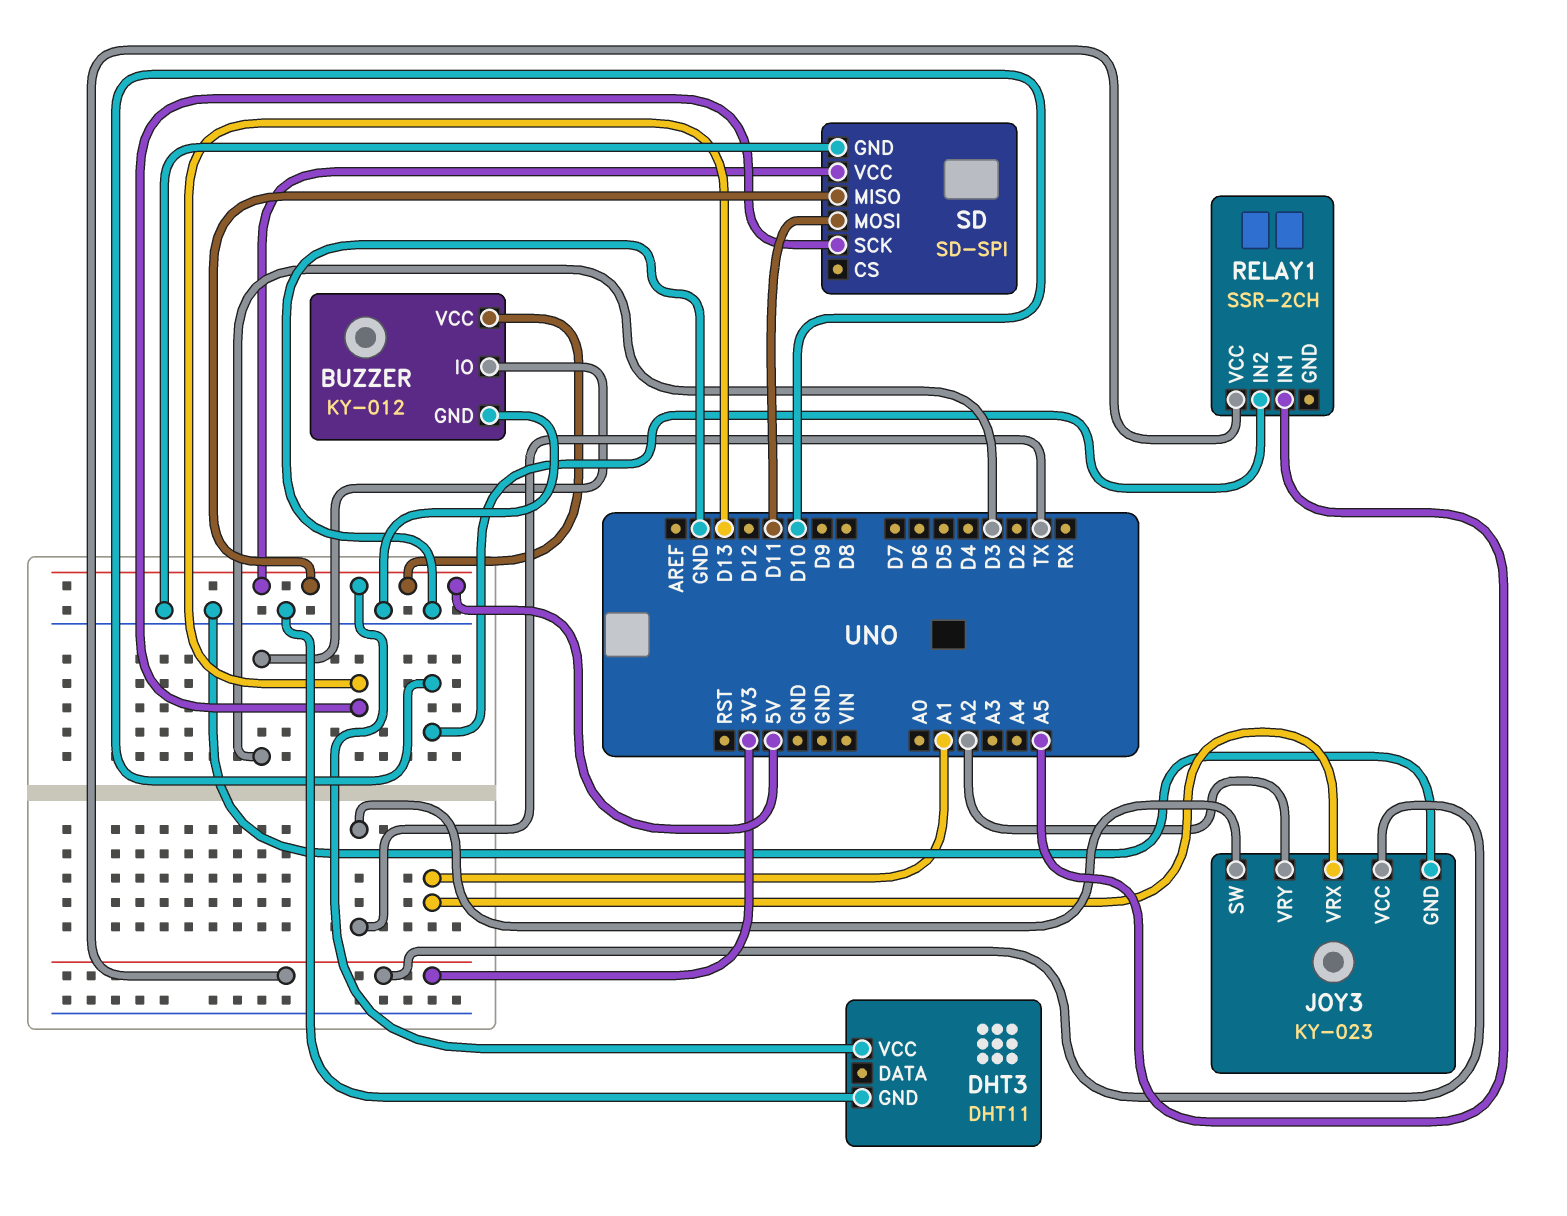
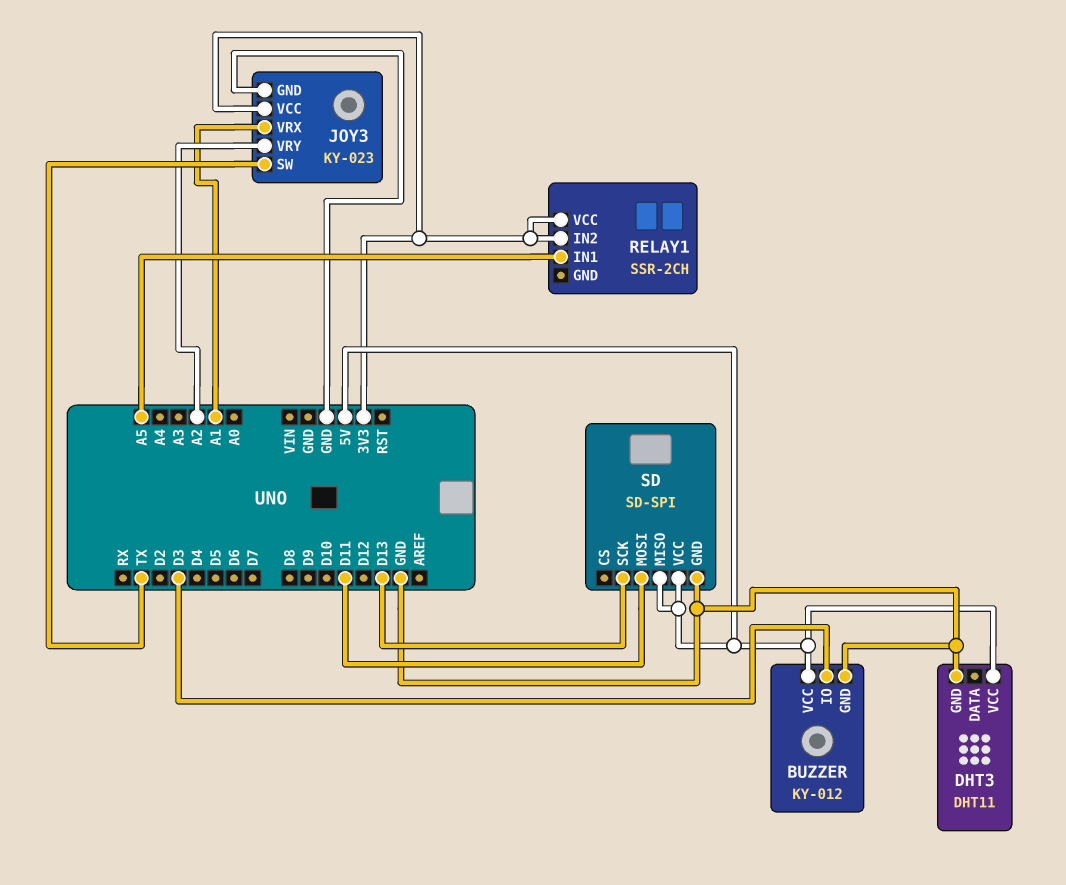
RELAY1 pin IN2: D10 -> 3V3

